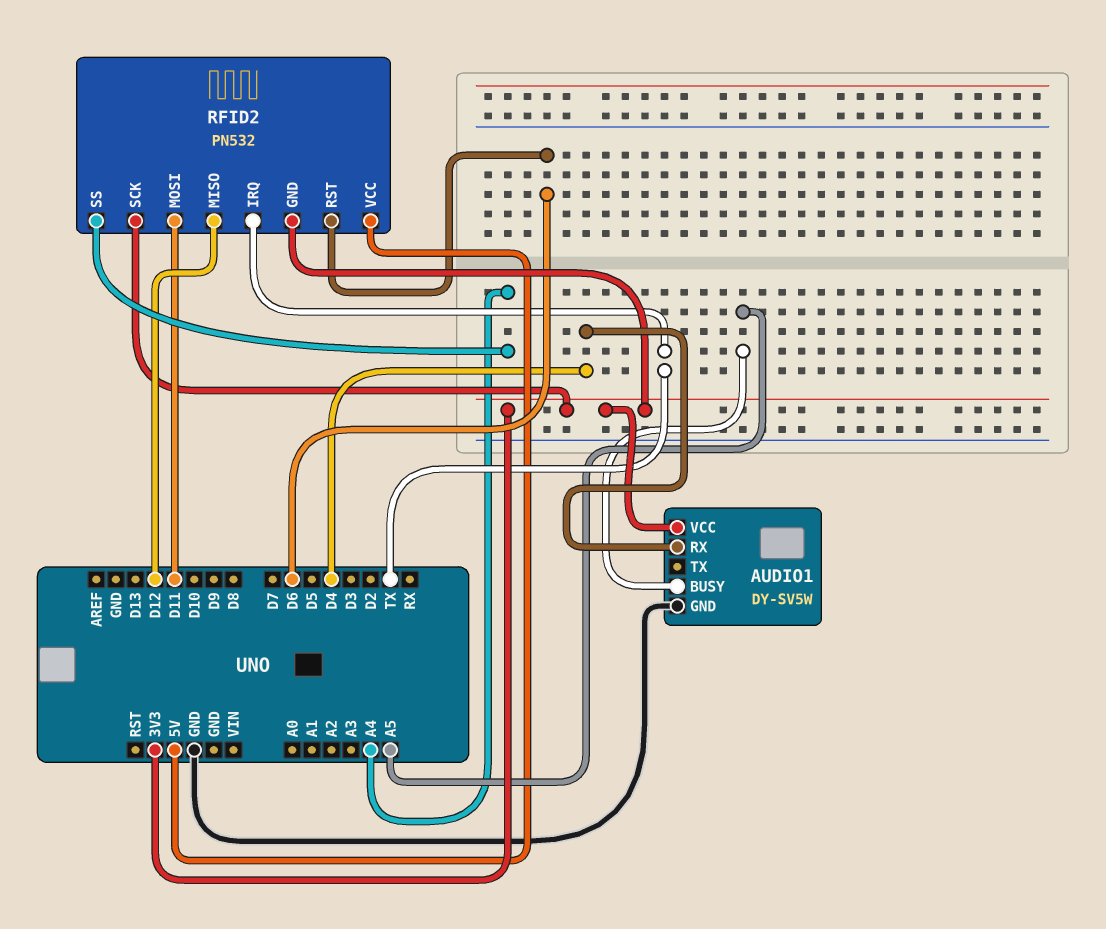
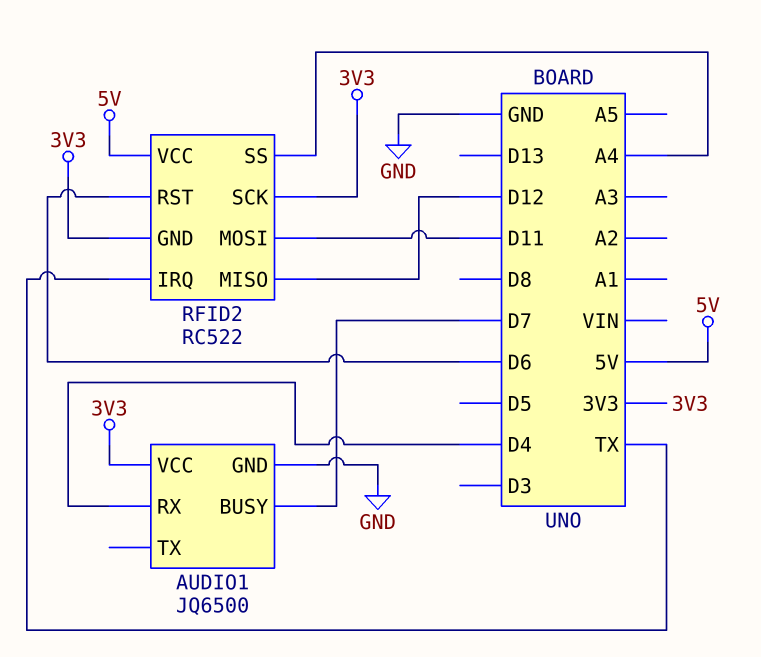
AUDIO1: DY-SV5W -> JQ6500
AUDIO1 pin BUSY: A5 -> D7
RFID2: PN532 -> RC522

